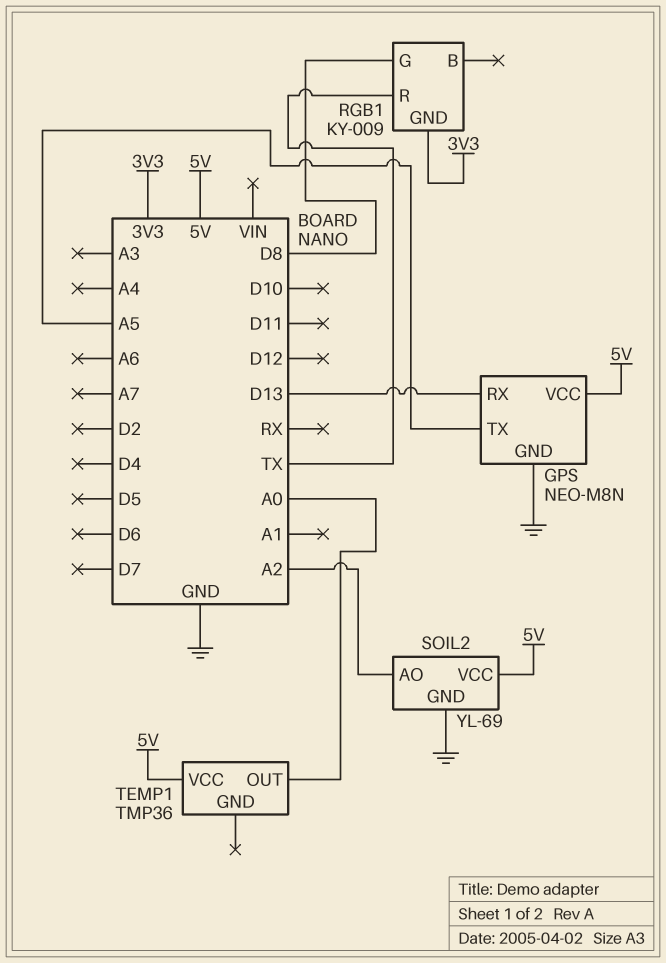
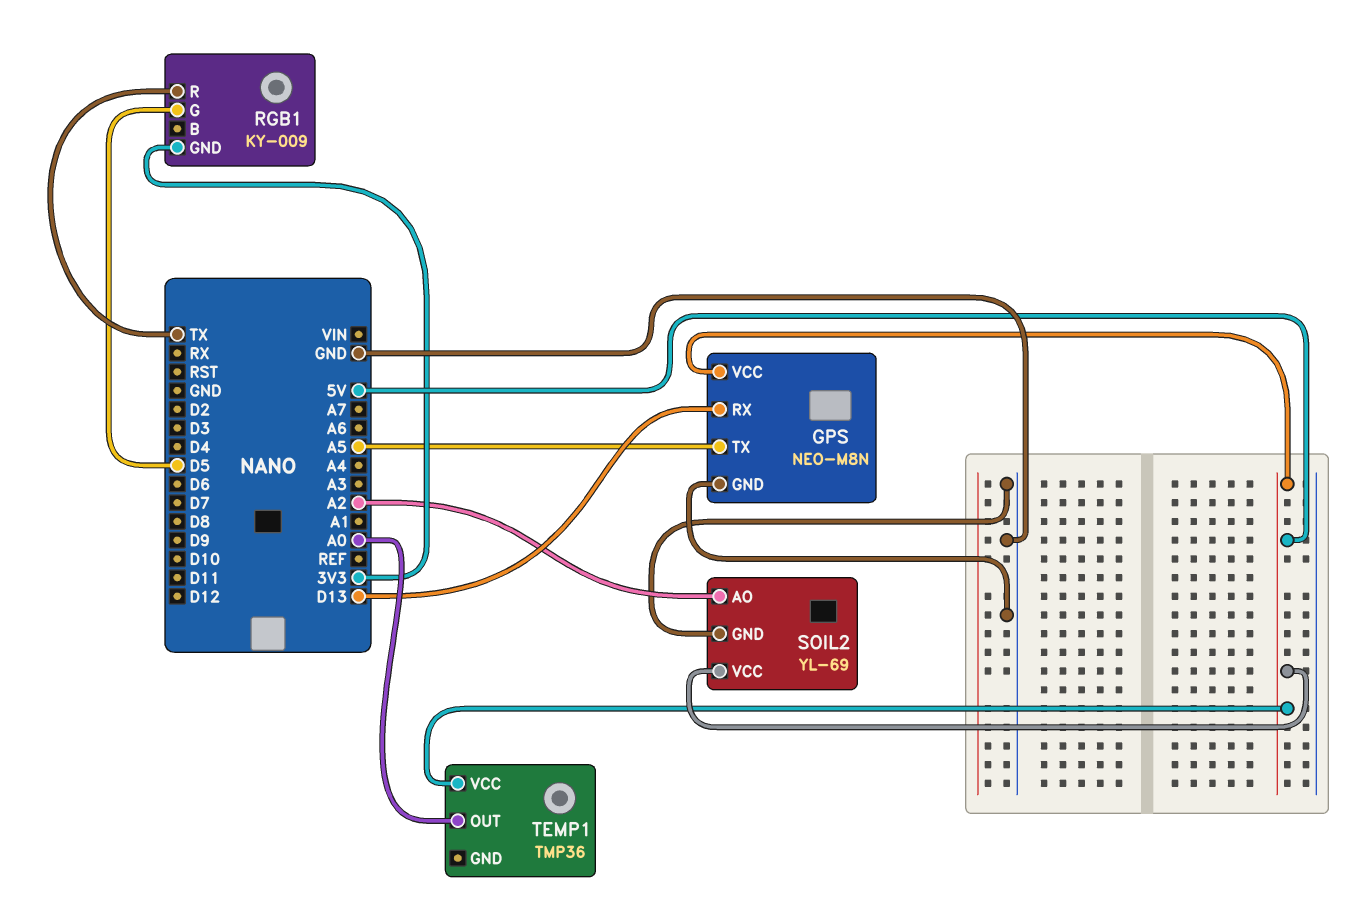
RGB1 pin G: D8 -> D5

